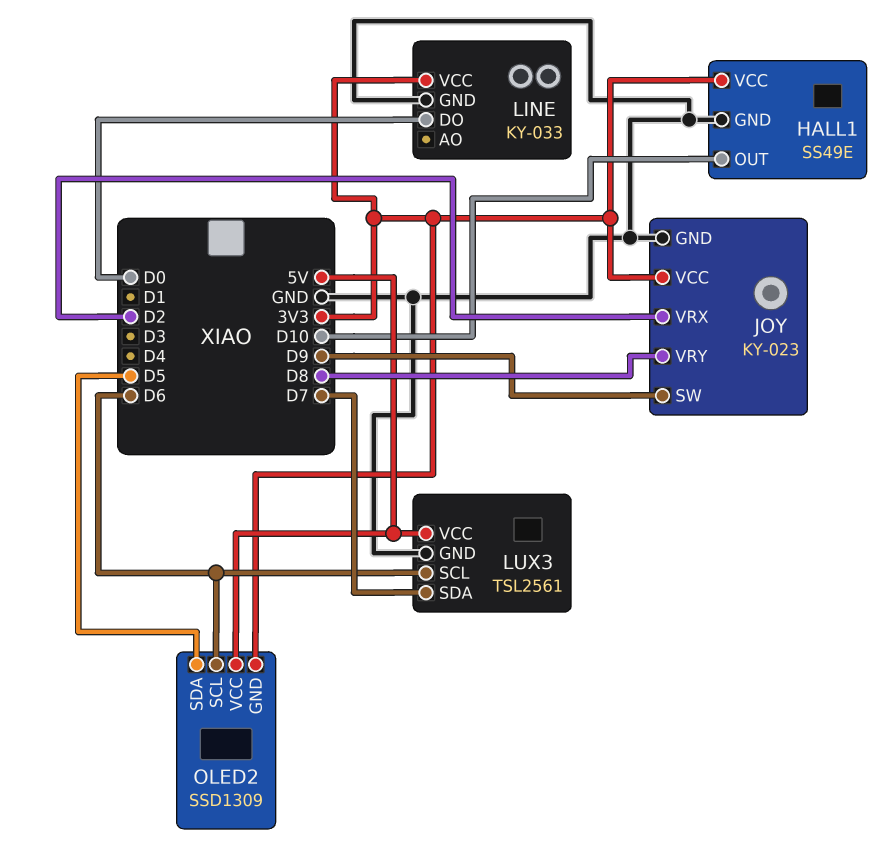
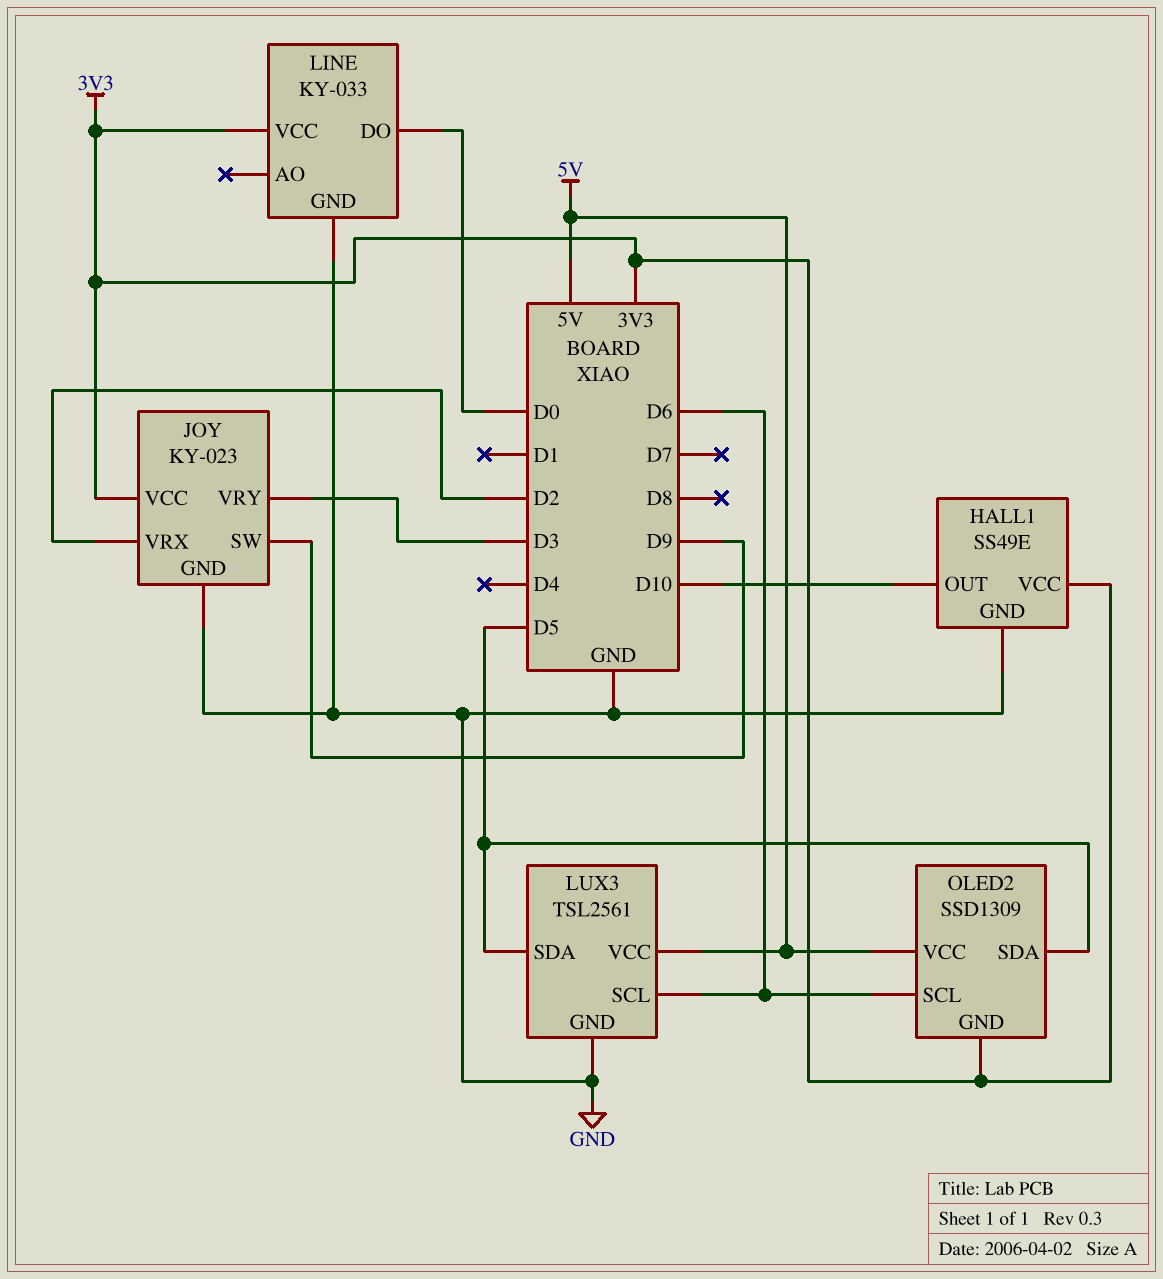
JOY pin VRY: D8 -> D3
LUX3 pin SDA: D7 -> D5

